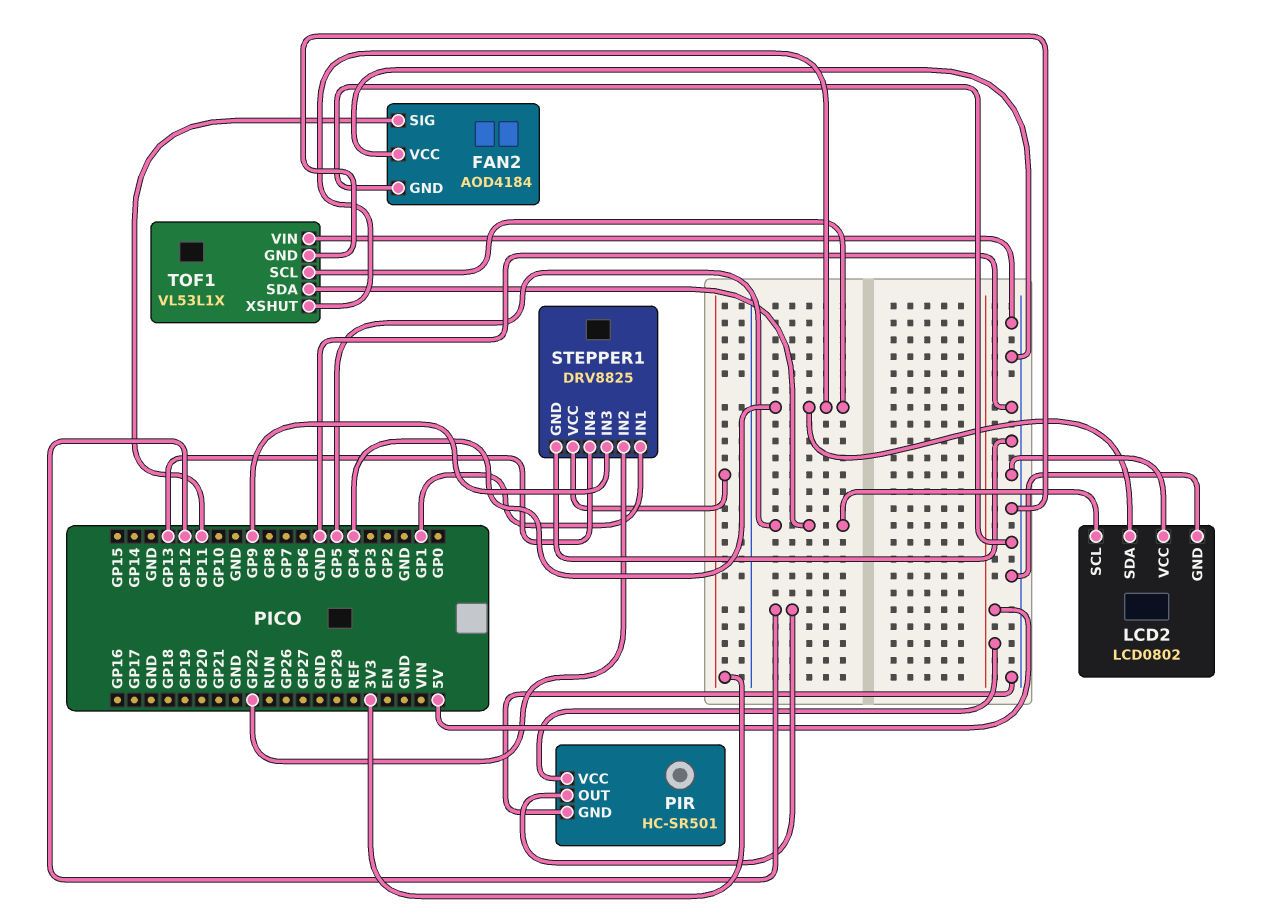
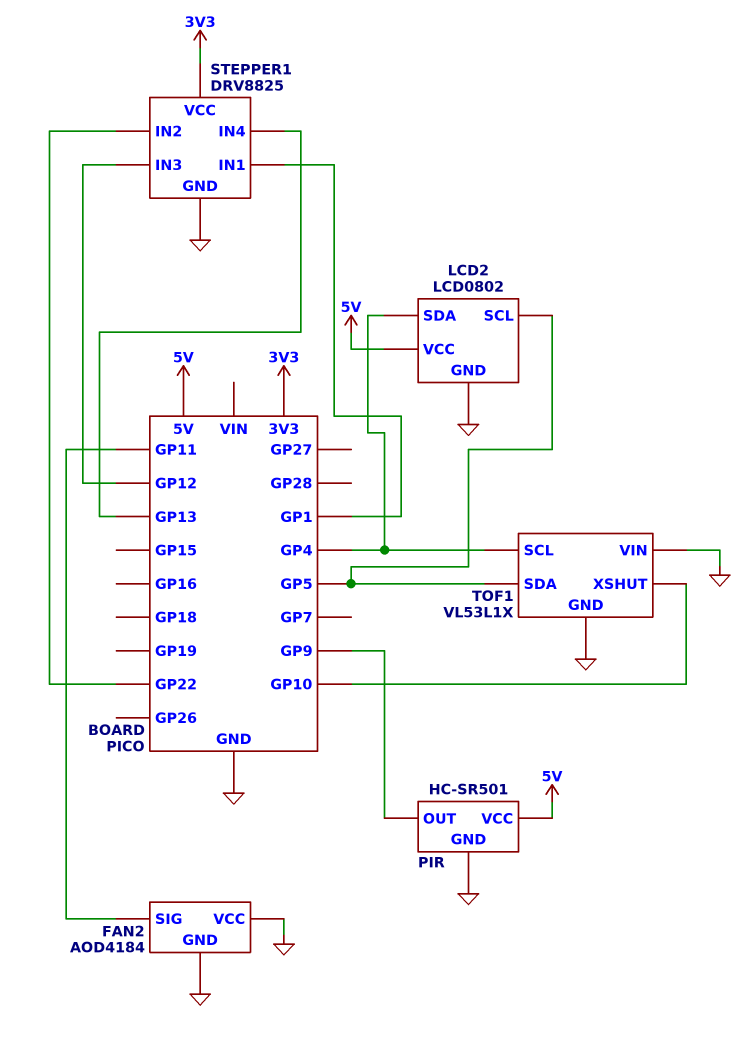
LCD2 pin VCC: GND -> 5V
PIR pin OUT: GP12 -> GP9
STEPPER1 pin IN3: GP9 -> GP12
TOF1 pin XSHUT: GP4 -> GP10

